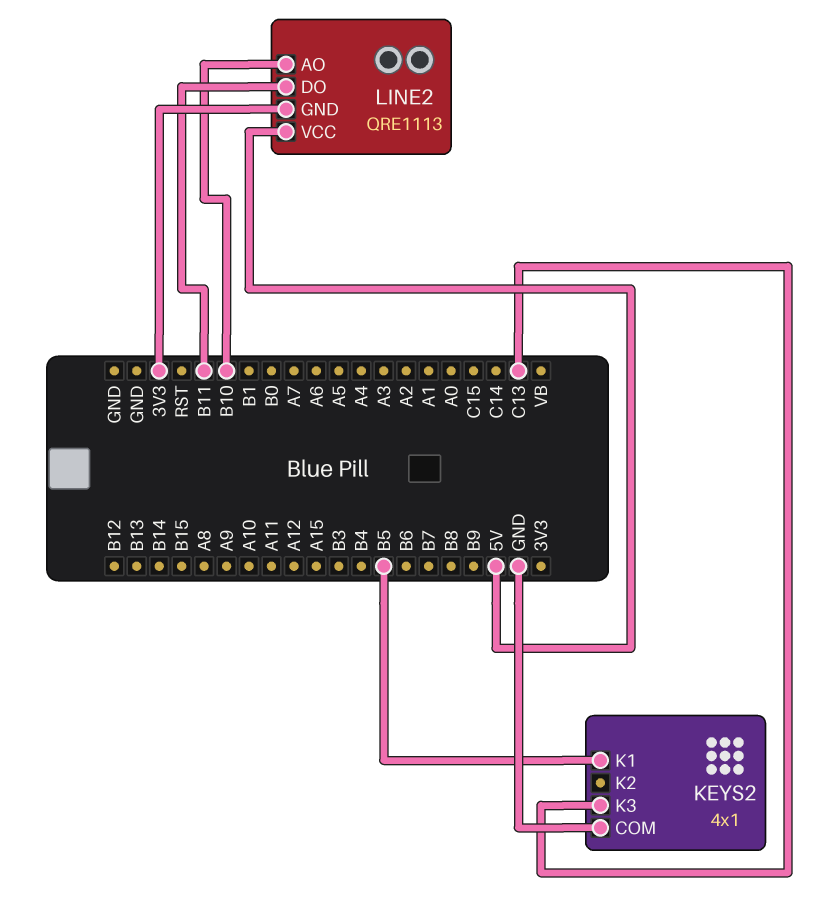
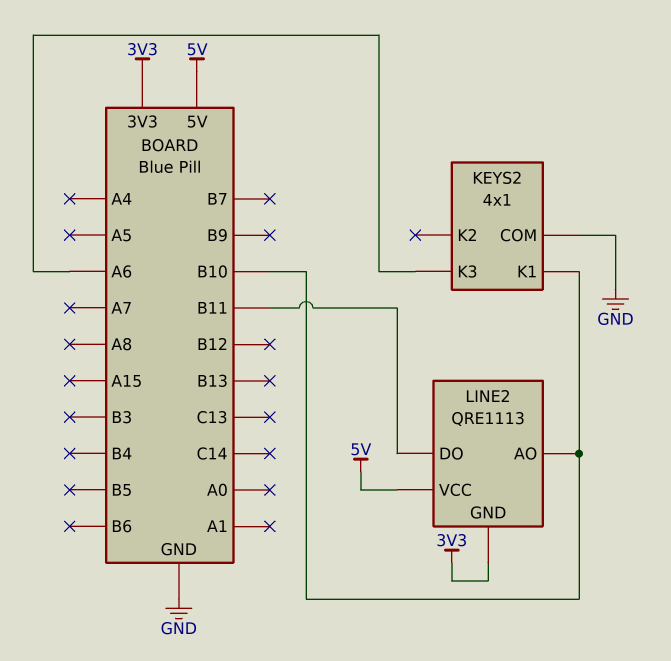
KEYS2 pin K1: B5 -> B10
KEYS2 pin K3: C13 -> A6

